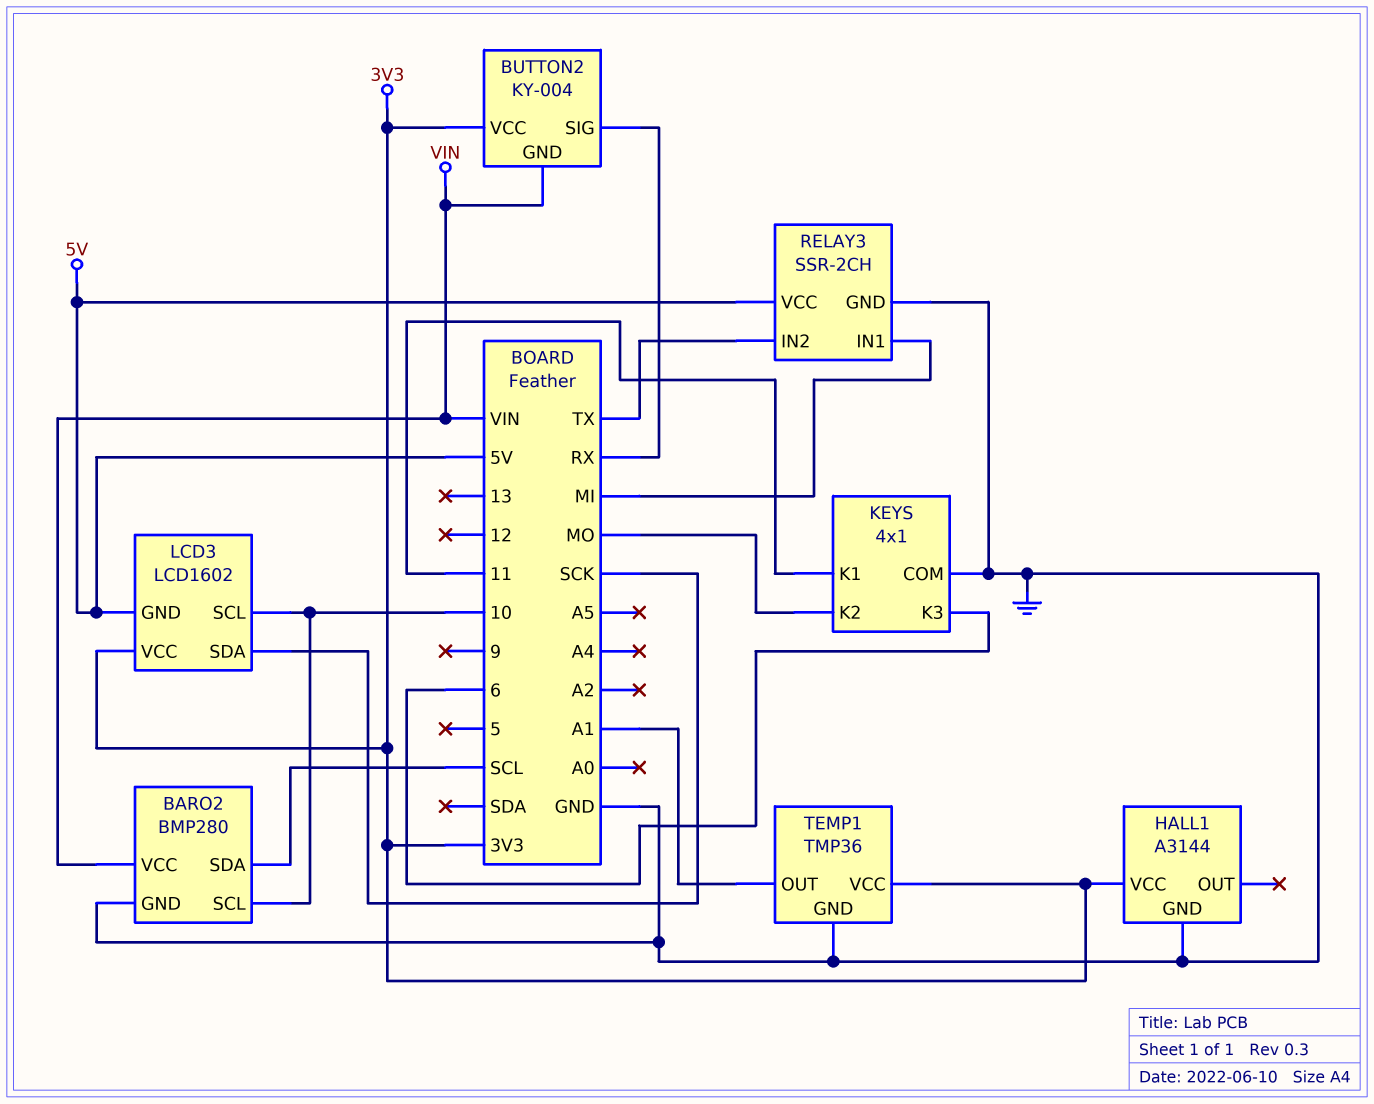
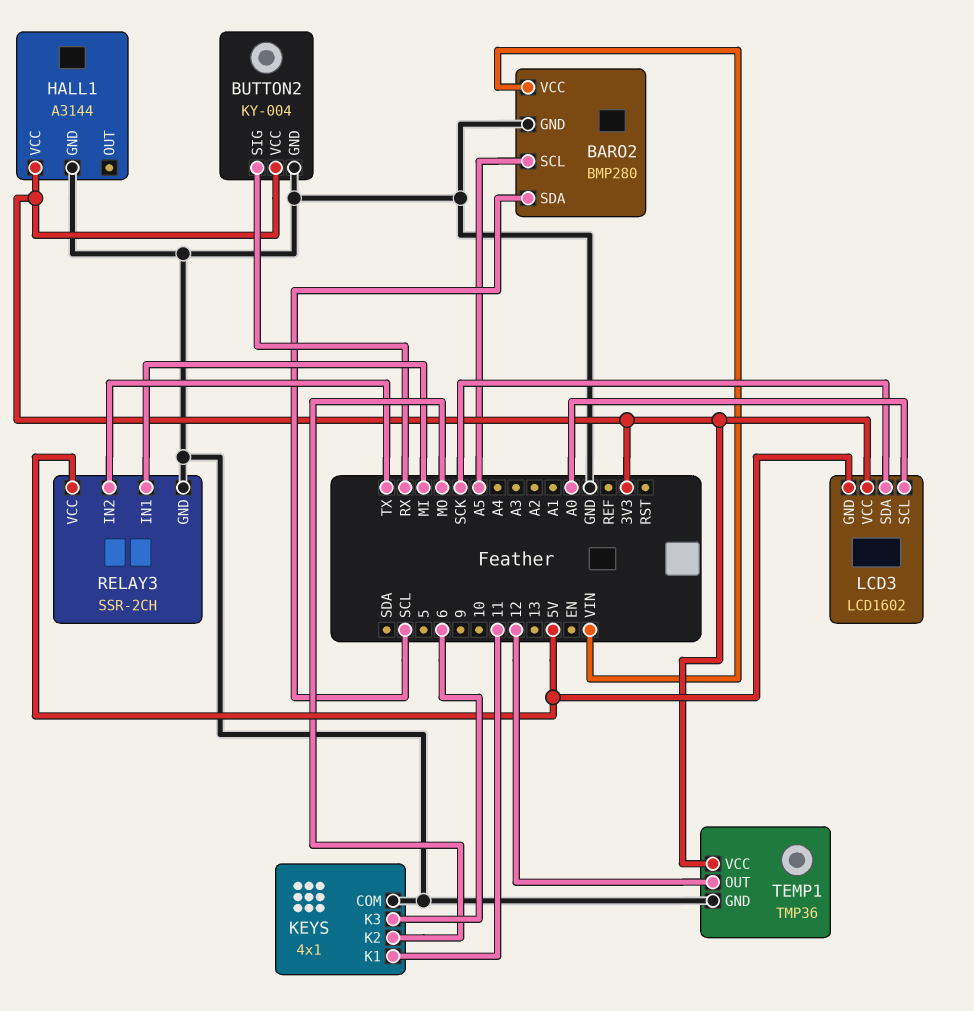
BARO2 pin SCL: 10 -> A5
BUTTON2 pin GND: VIN -> GND
LCD3 pin SCL: 10 -> A0
TEMP1 pin OUT: A1 -> 12

